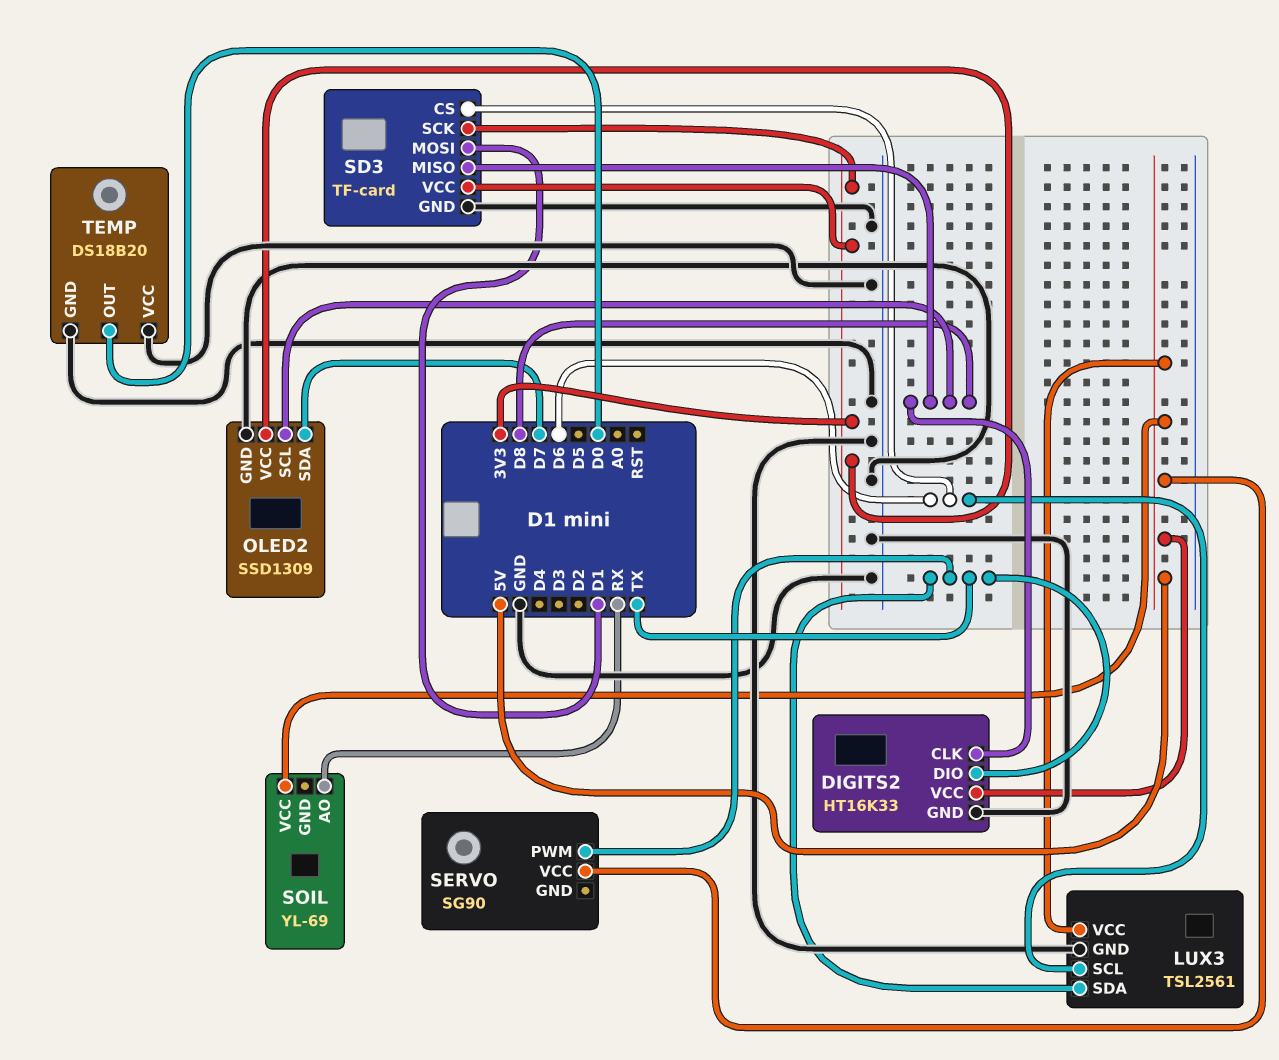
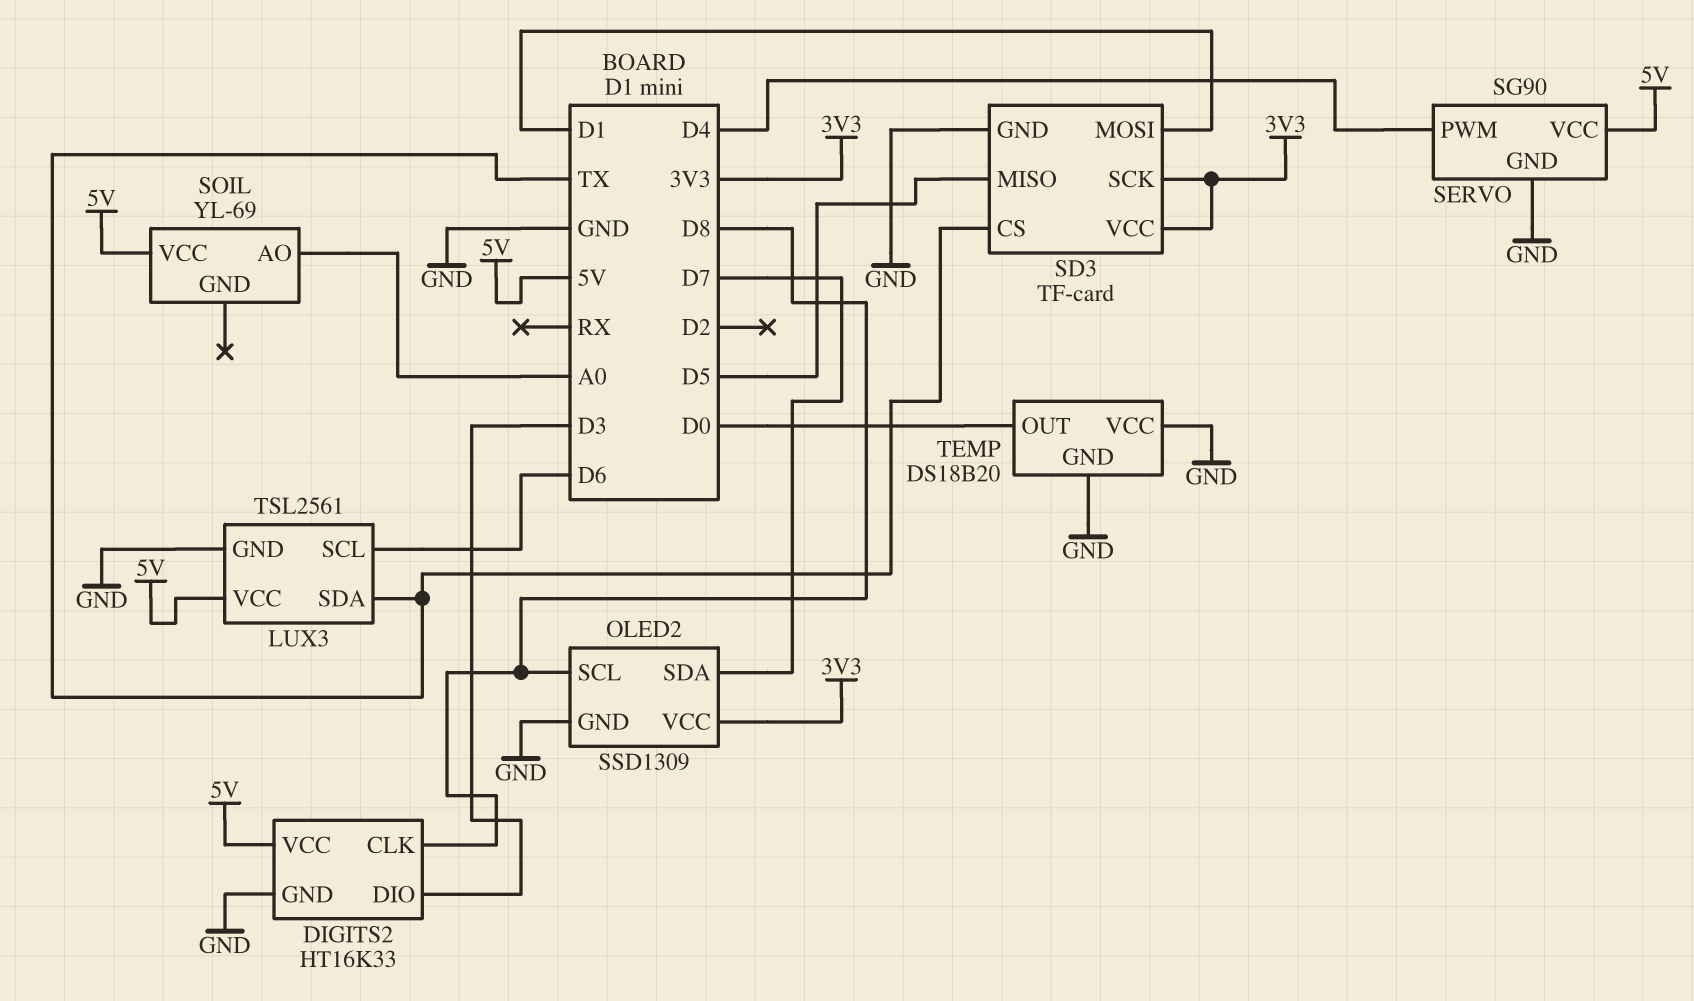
DIGITS2 pin DIO: TX -> D3
SD3 pin CS: D6 -> TX
SD3 pin MISO: D8 -> D5
SERVO pin GND: none -> GND
SERVO pin PWM: TX -> D4
SOIL pin AO: RX -> A0

